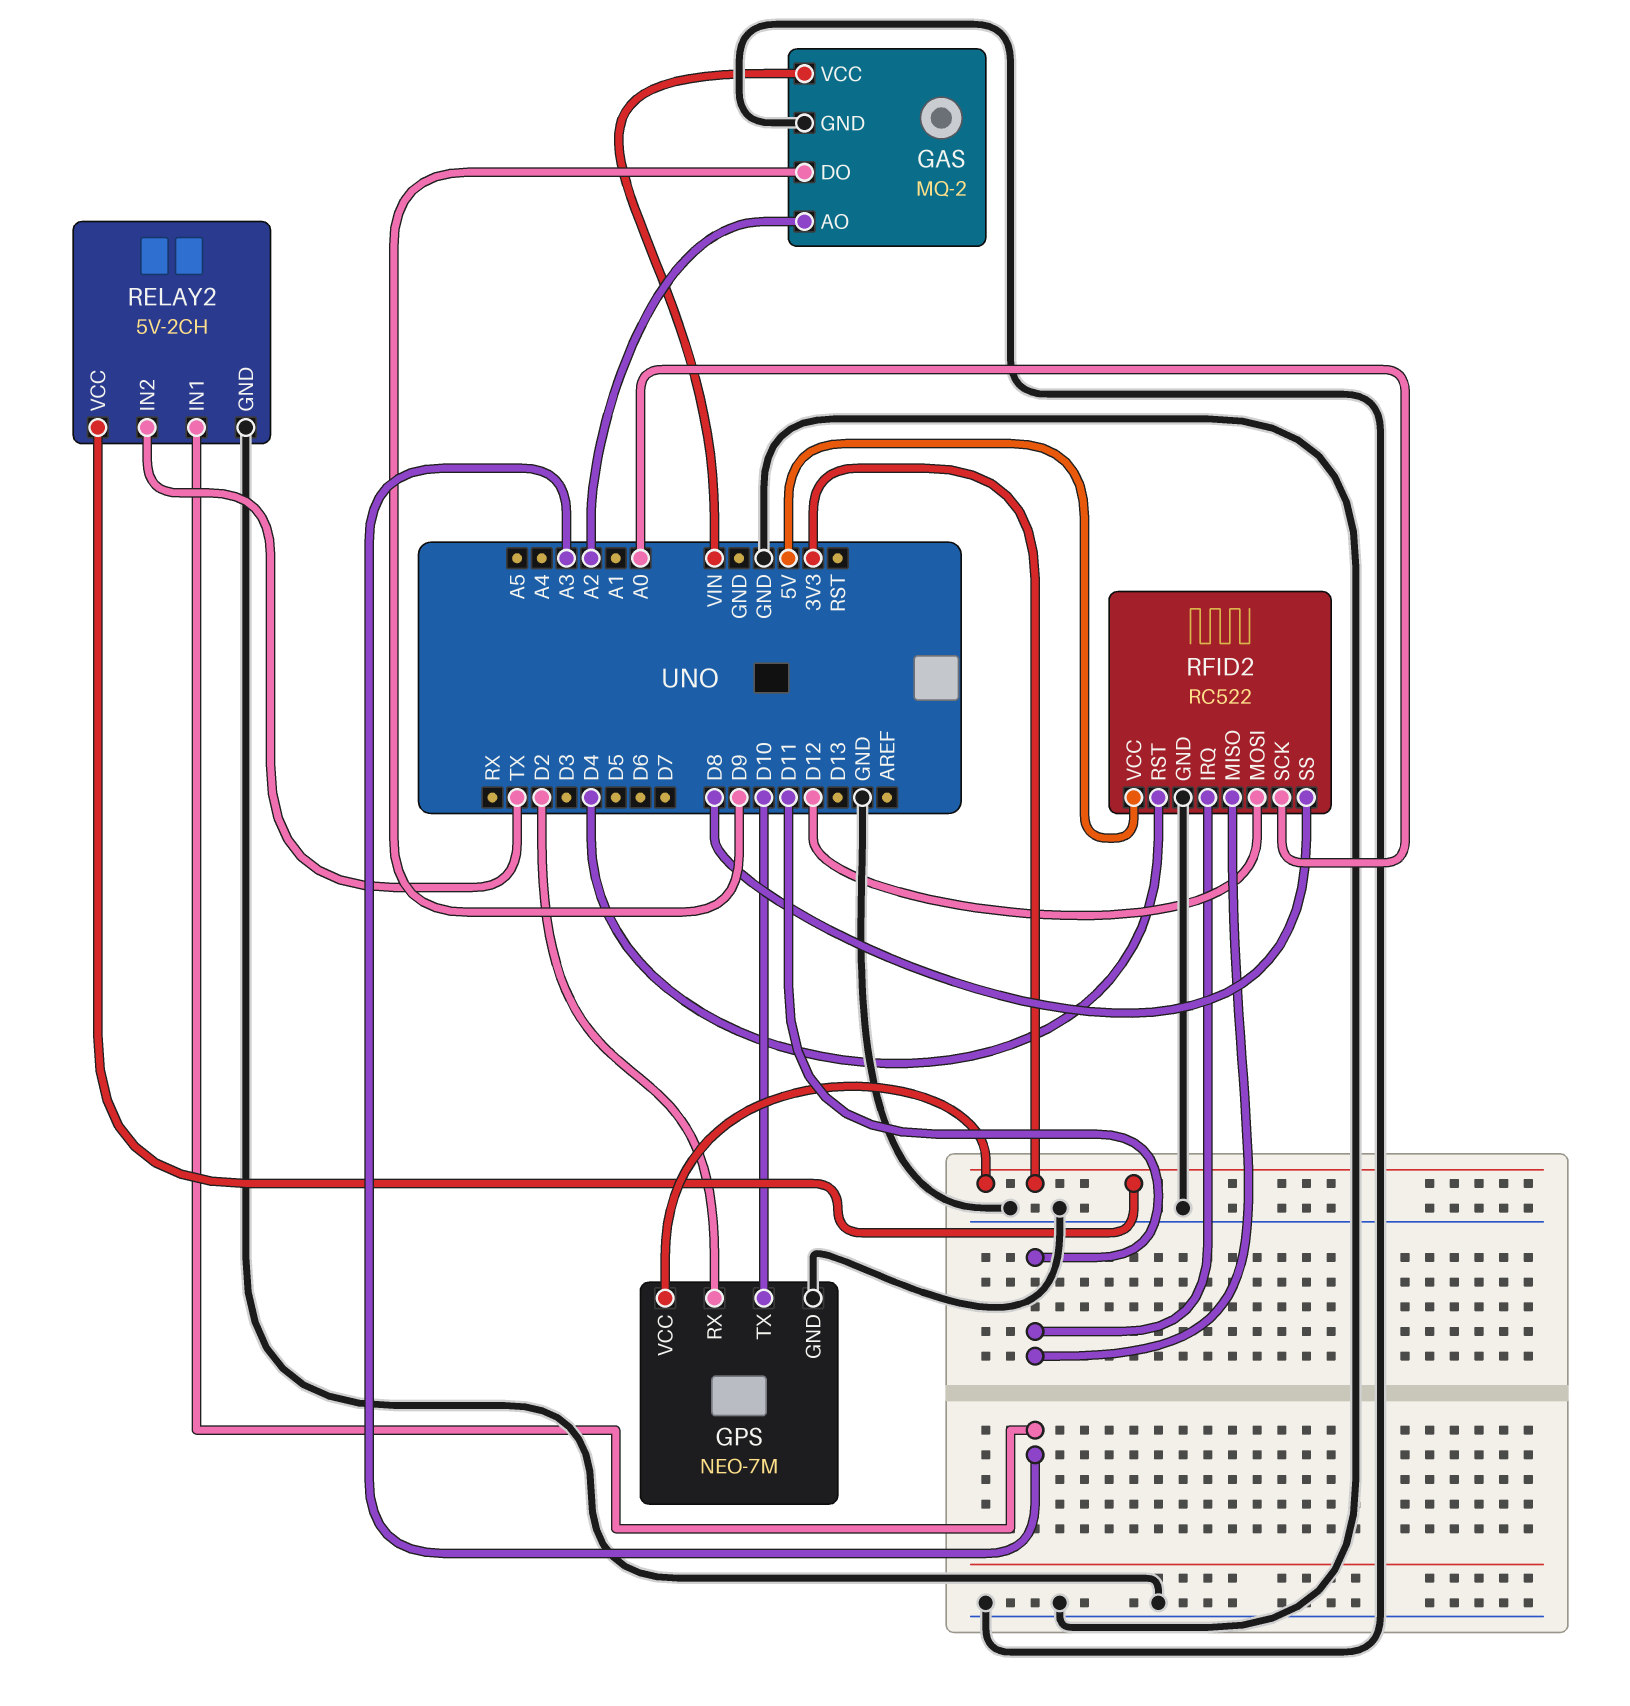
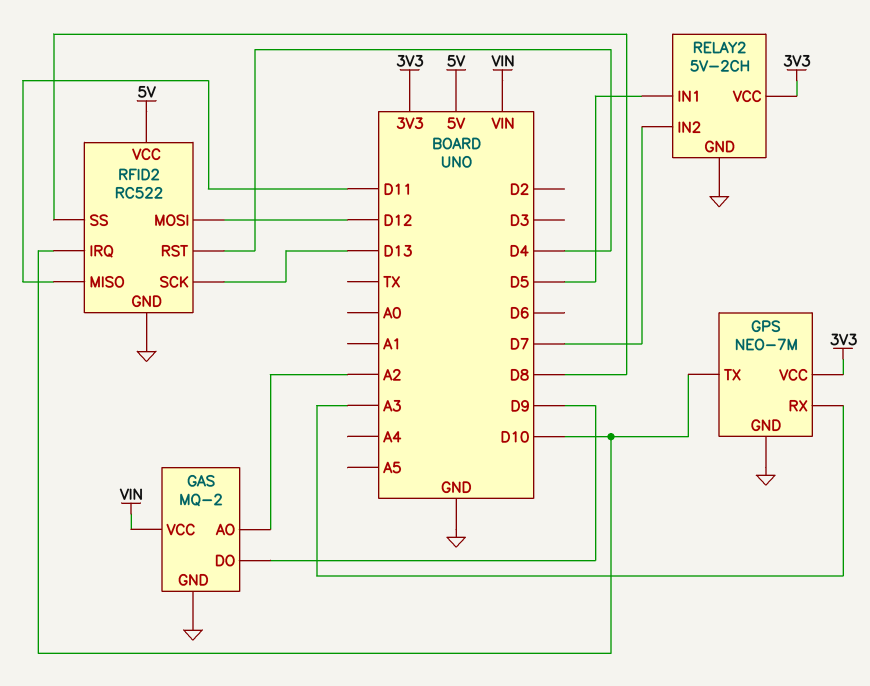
GPS pin RX: D2 -> A3
RELAY2 pin IN1: A3 -> D5
RELAY2 pin IN2: TX -> D7
RFID2 pin IRQ: D11 -> D10
RFID2 pin SCK: A0 -> D13

